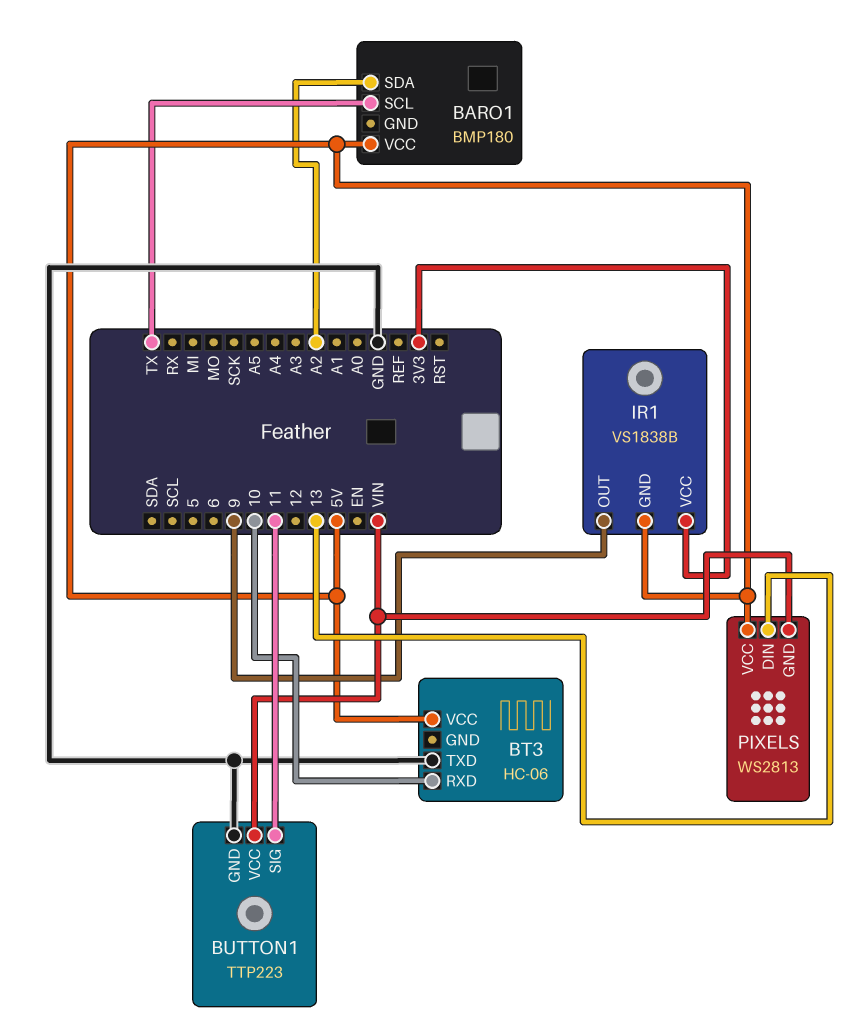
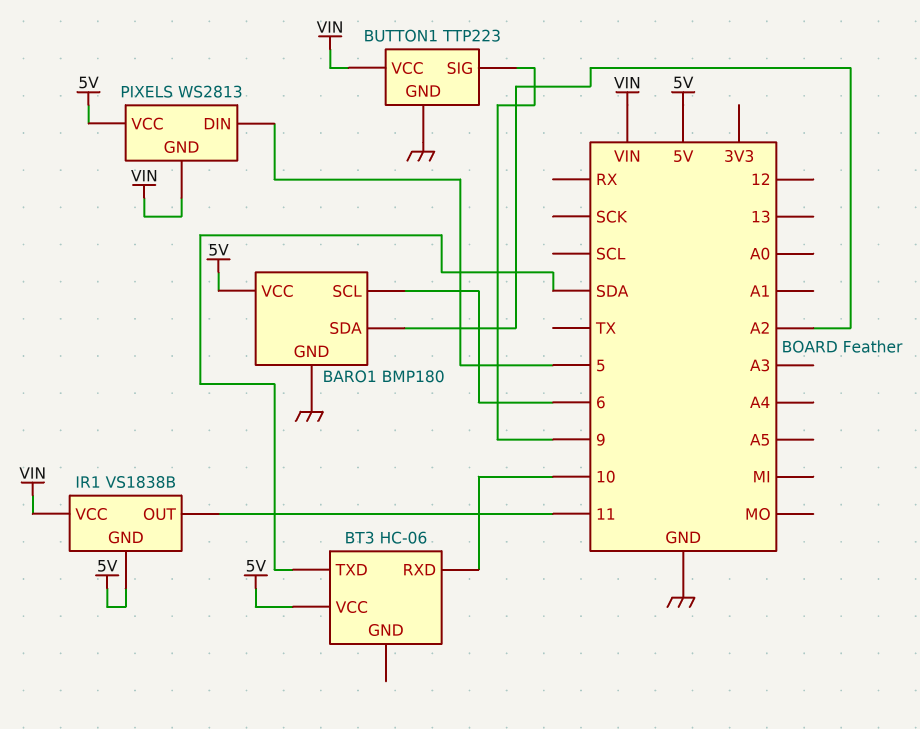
BARO1 pin GND: none -> GND
BARO1 pin SCL: TX -> 6
BT3 pin TXD: GND -> SDA
BUTTON1 pin SIG: 11 -> 9
IR1 pin OUT: 9 -> 11
IR1 pin VCC: 3V3 -> VIN
PIXELS pin DIN: 13 -> 5

